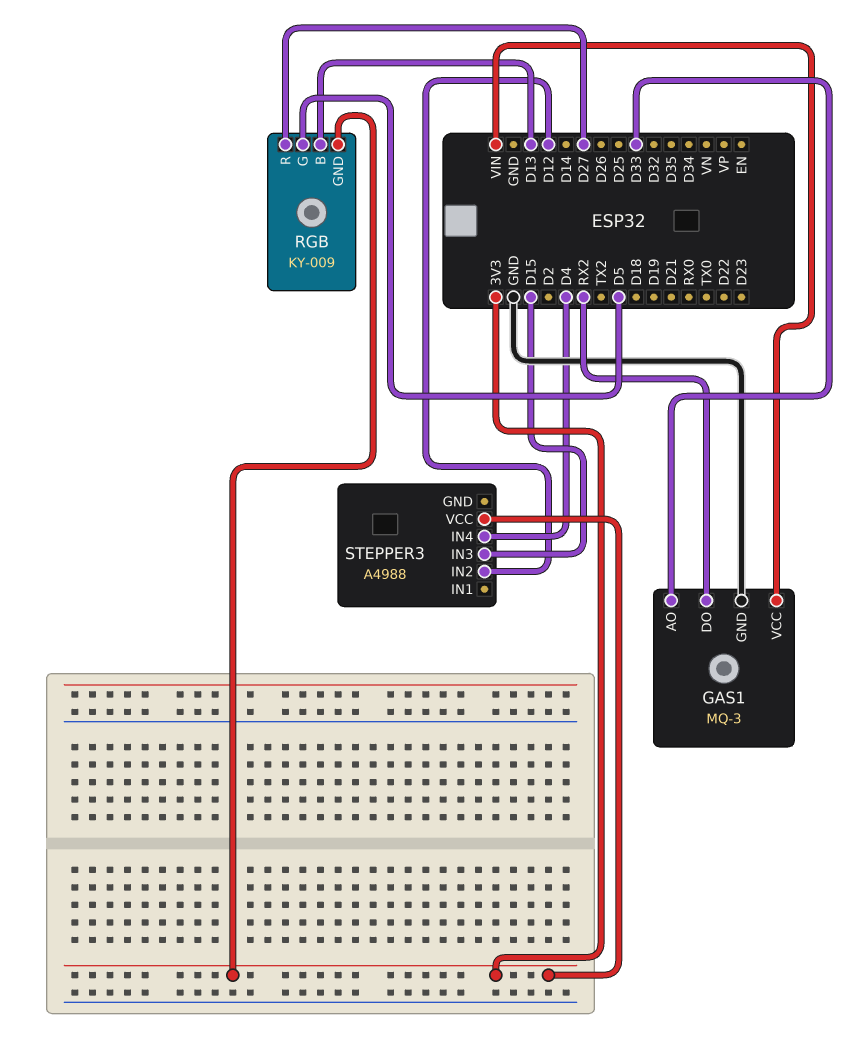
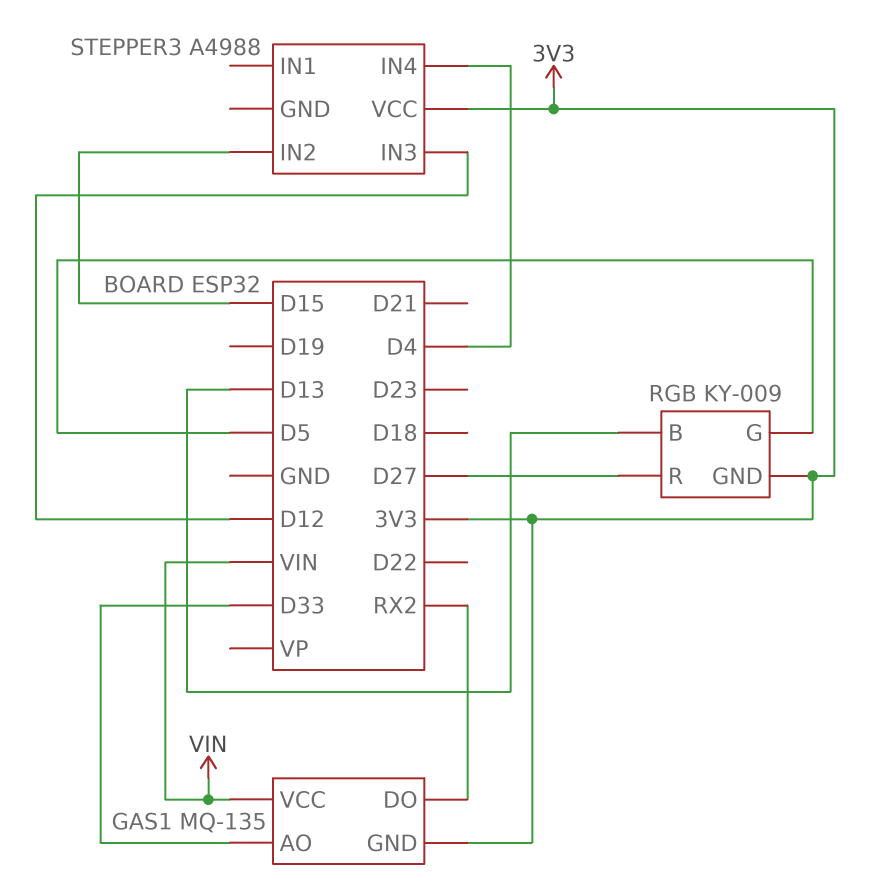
GAS1: MQ-3 -> MQ-135
GAS1 pin GND: GND -> 3V3
STEPPER3 pin IN2: D12 -> D15
STEPPER3 pin IN3: D15 -> D12

